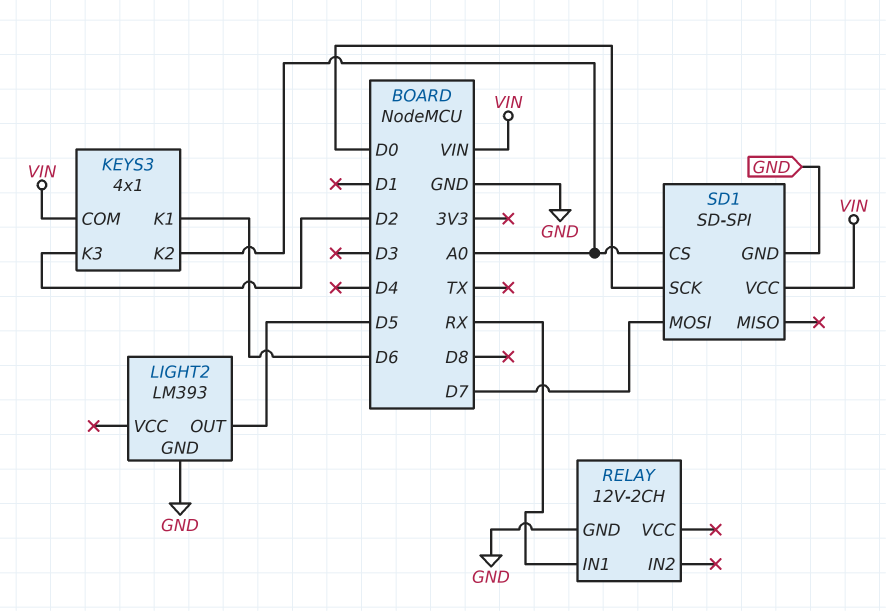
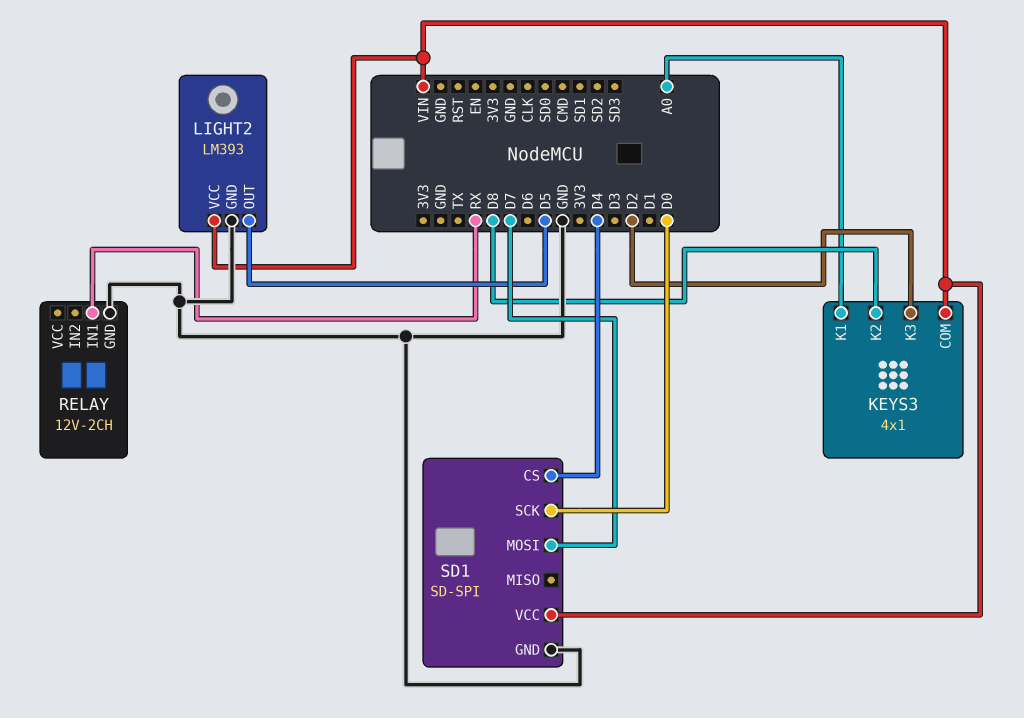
KEYS3 pin K1: D6 -> A0
KEYS3 pin K2: A0 -> D8
LIGHT2 pin VCC: none -> VIN
SD1 pin CS: A0 -> D4

